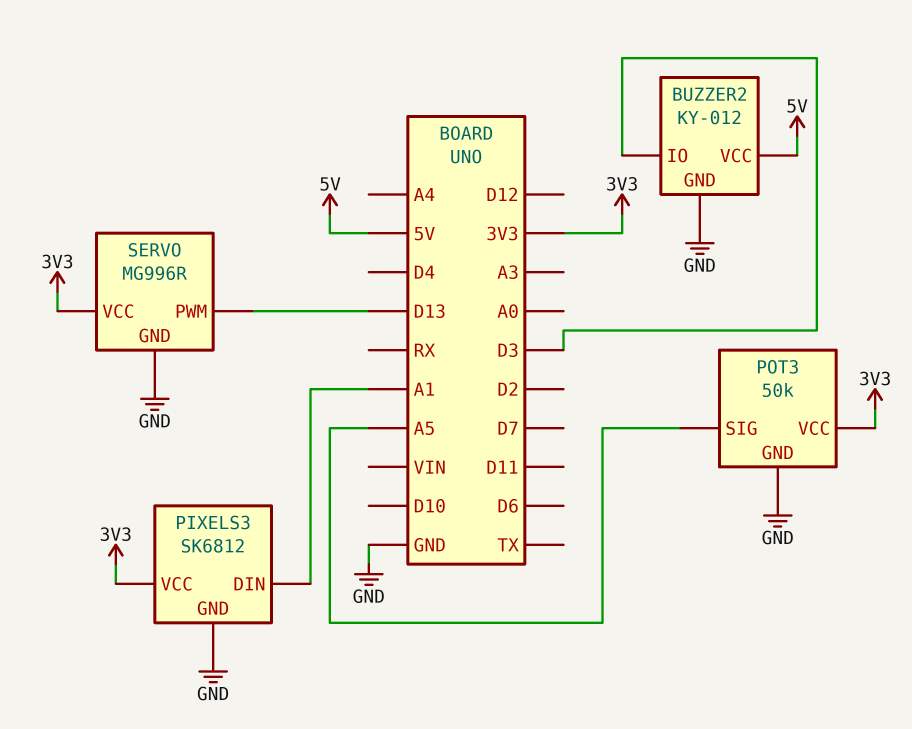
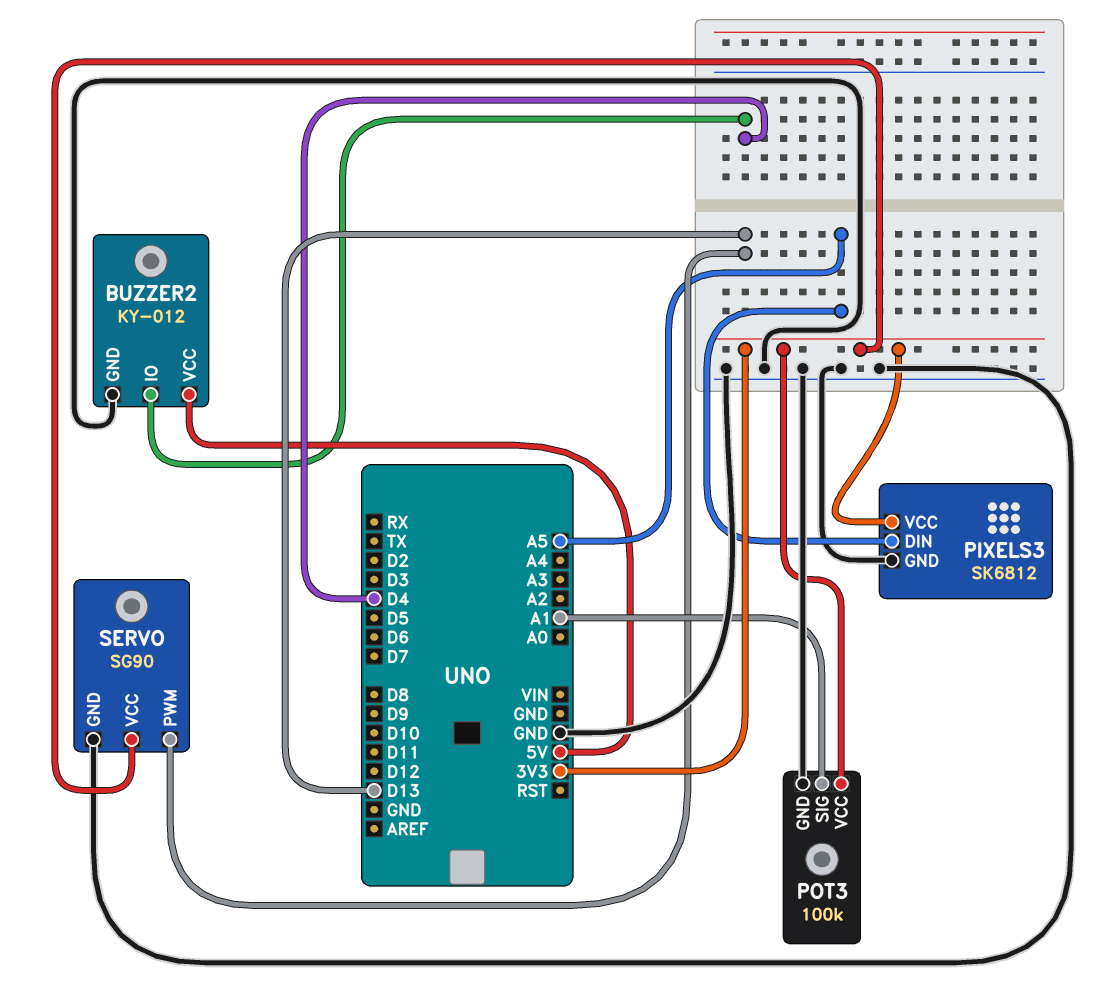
BUZZER2 pin IO: D3 -> D4
PIXELS3 pin DIN: A1 -> A5
POT3: 50k -> 100k
POT3 pin SIG: A5 -> A1
SERVO: MG996R -> SG90

